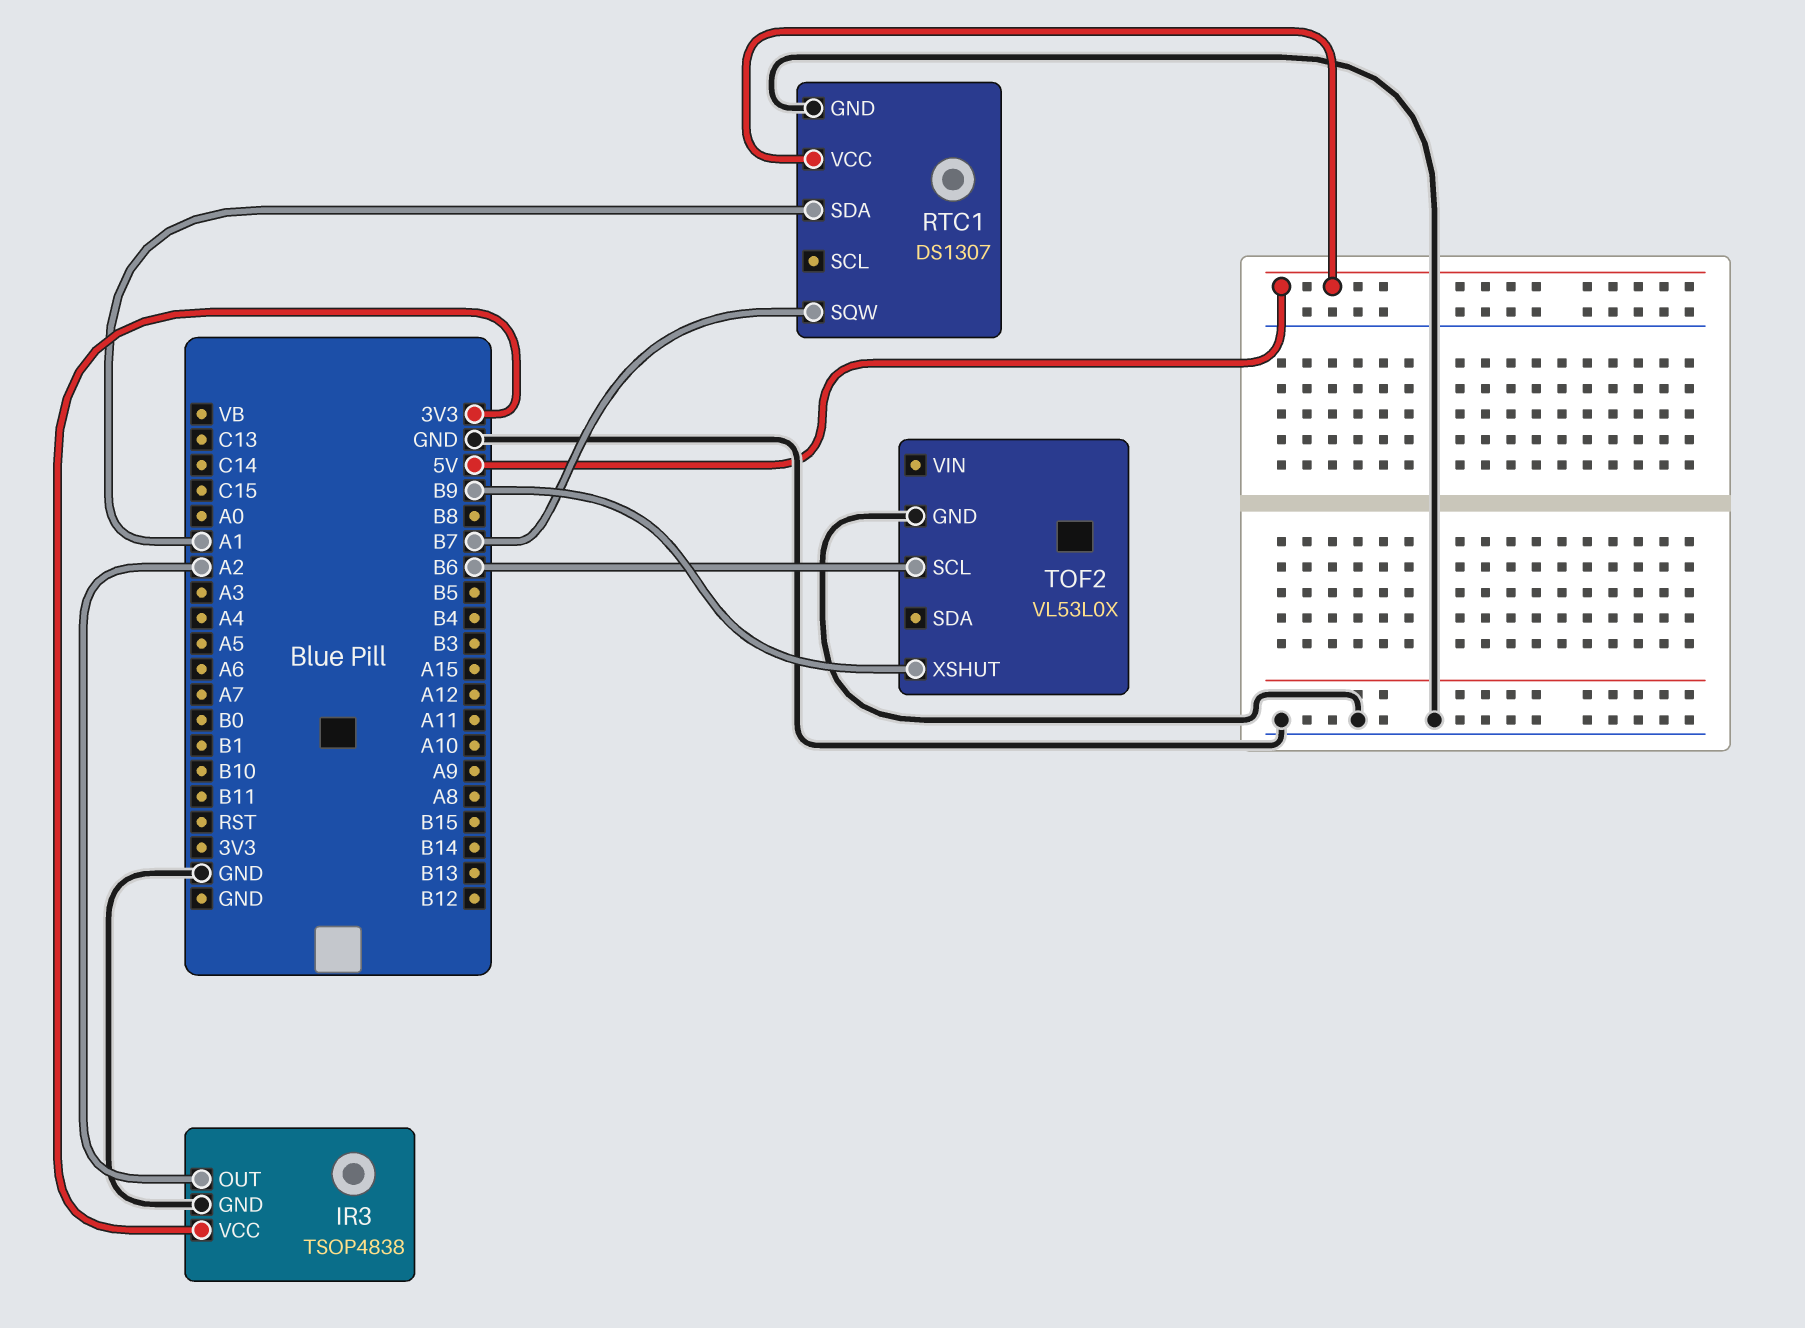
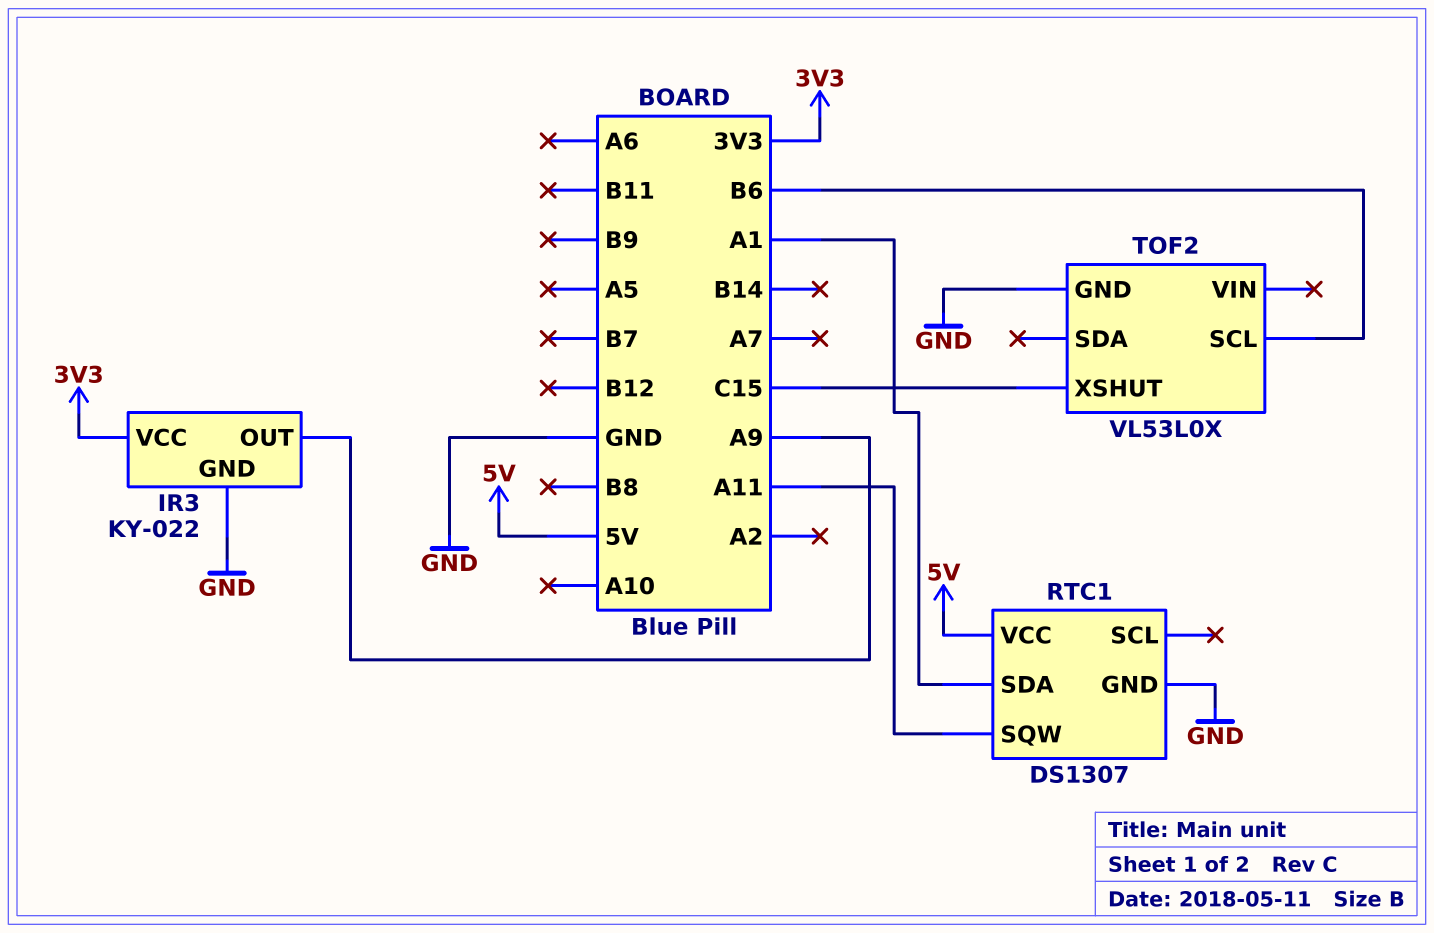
IR3: TSOP4838 -> KY-022
IR3 pin OUT: A2 -> A9
RTC1 pin SQW: B7 -> A11
TOF2 pin XSHUT: B9 -> C15

